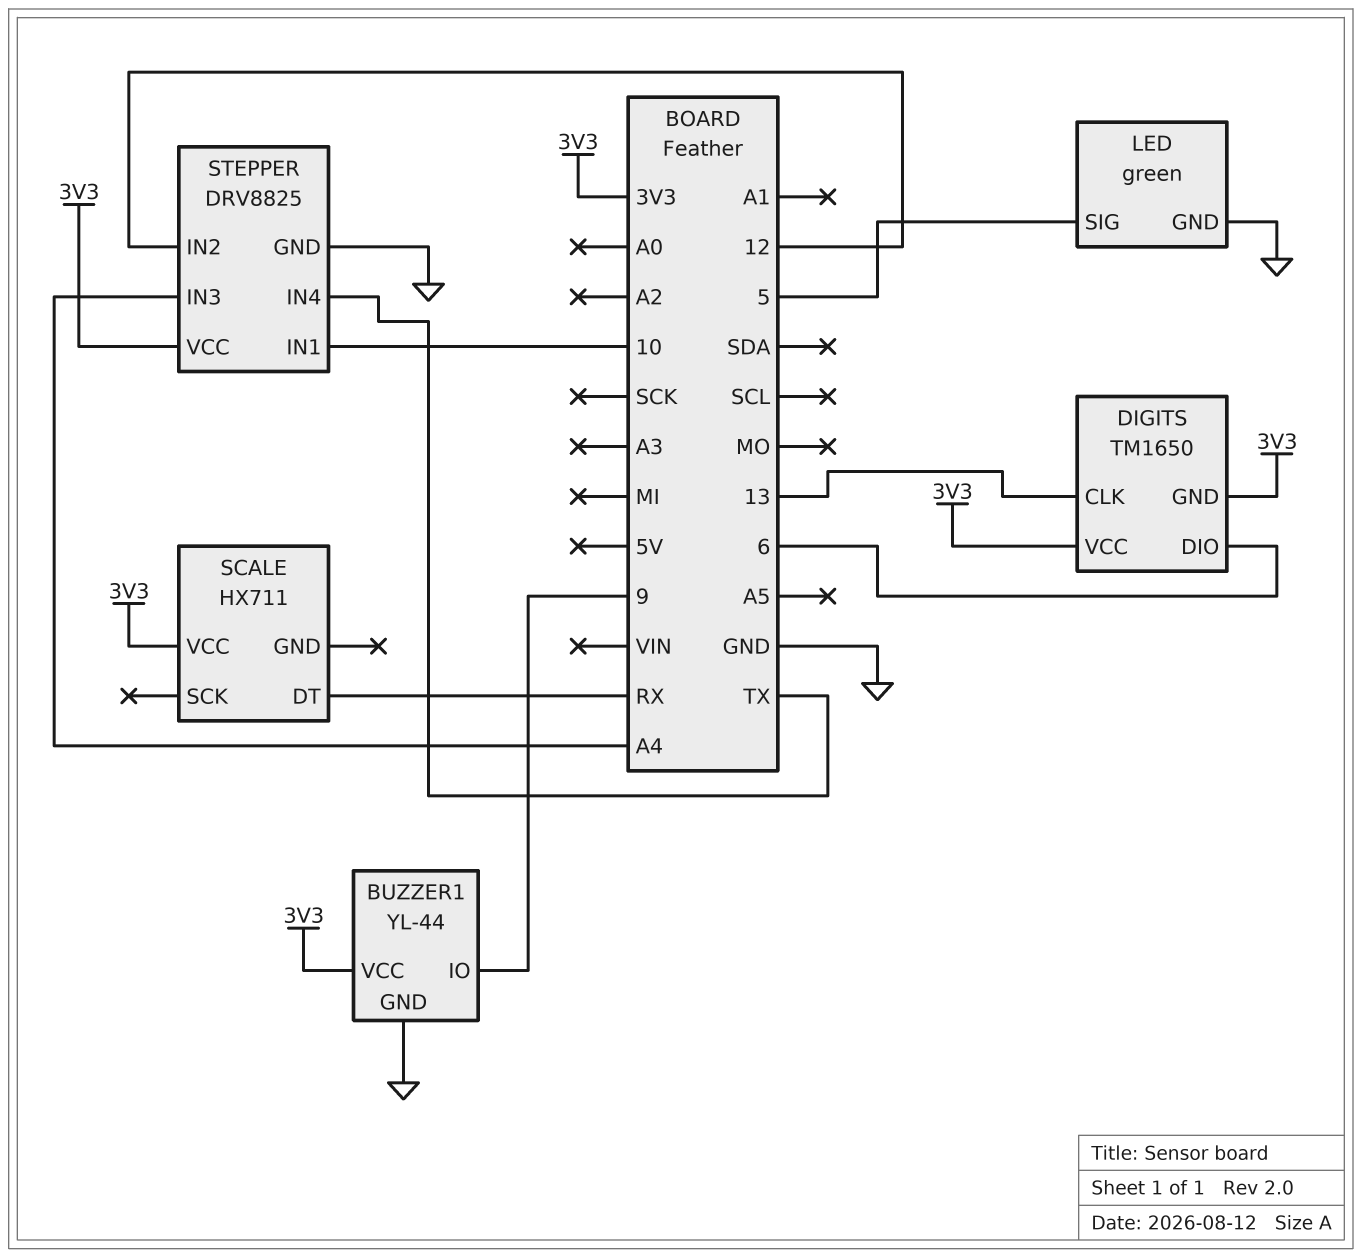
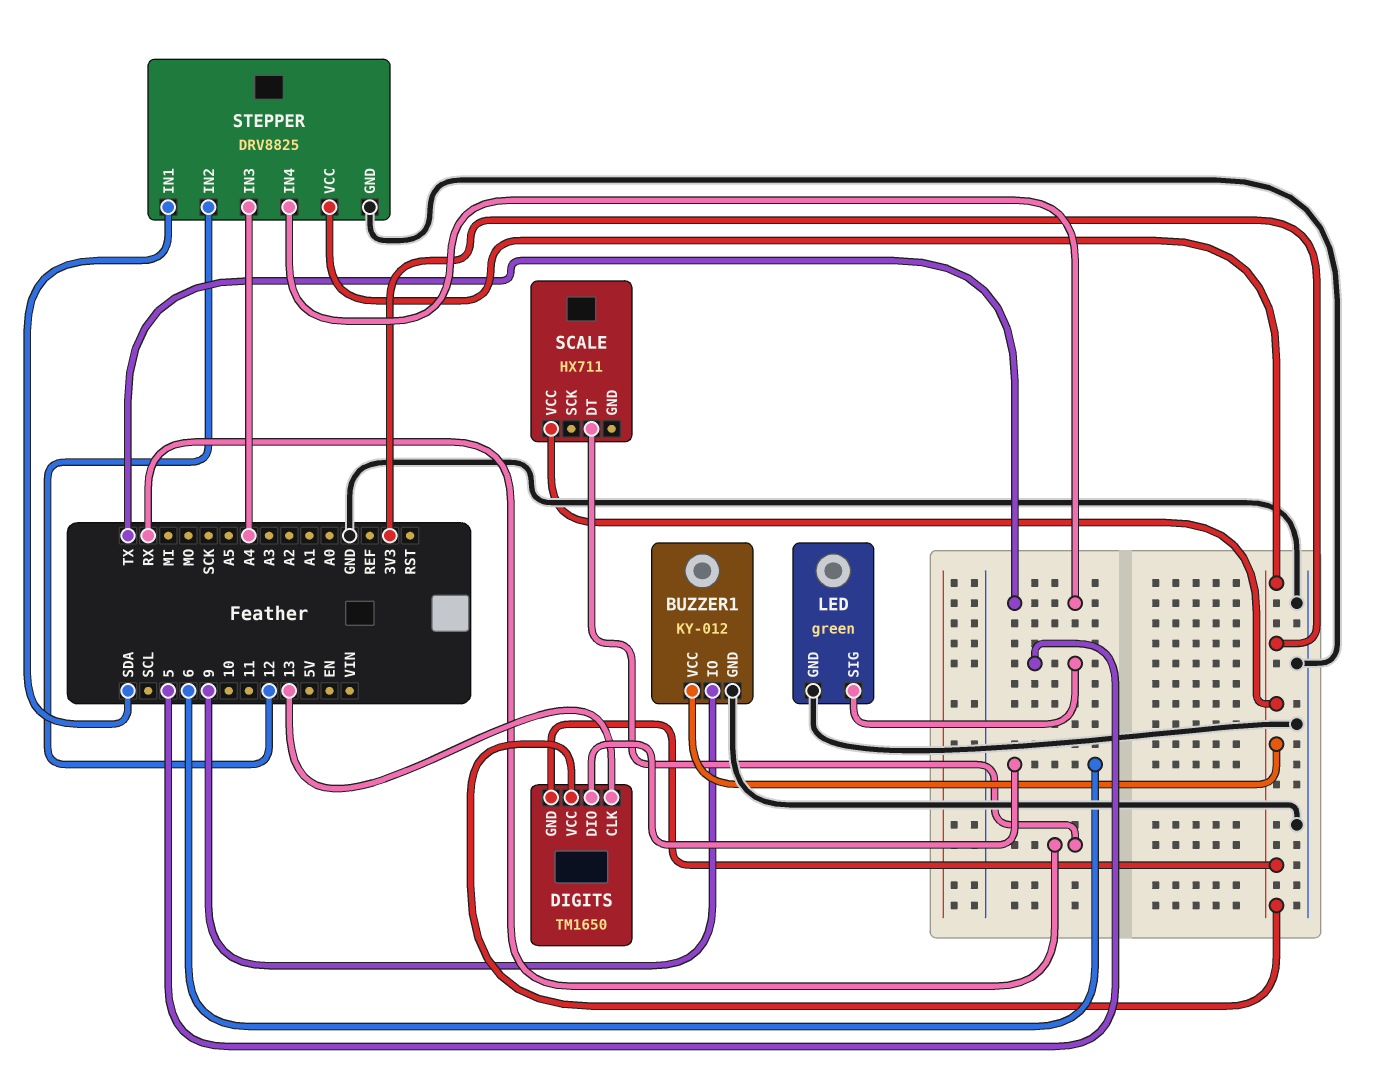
BUZZER1: YL-44 -> KY-012
STEPPER pin IN1: 10 -> SDA

